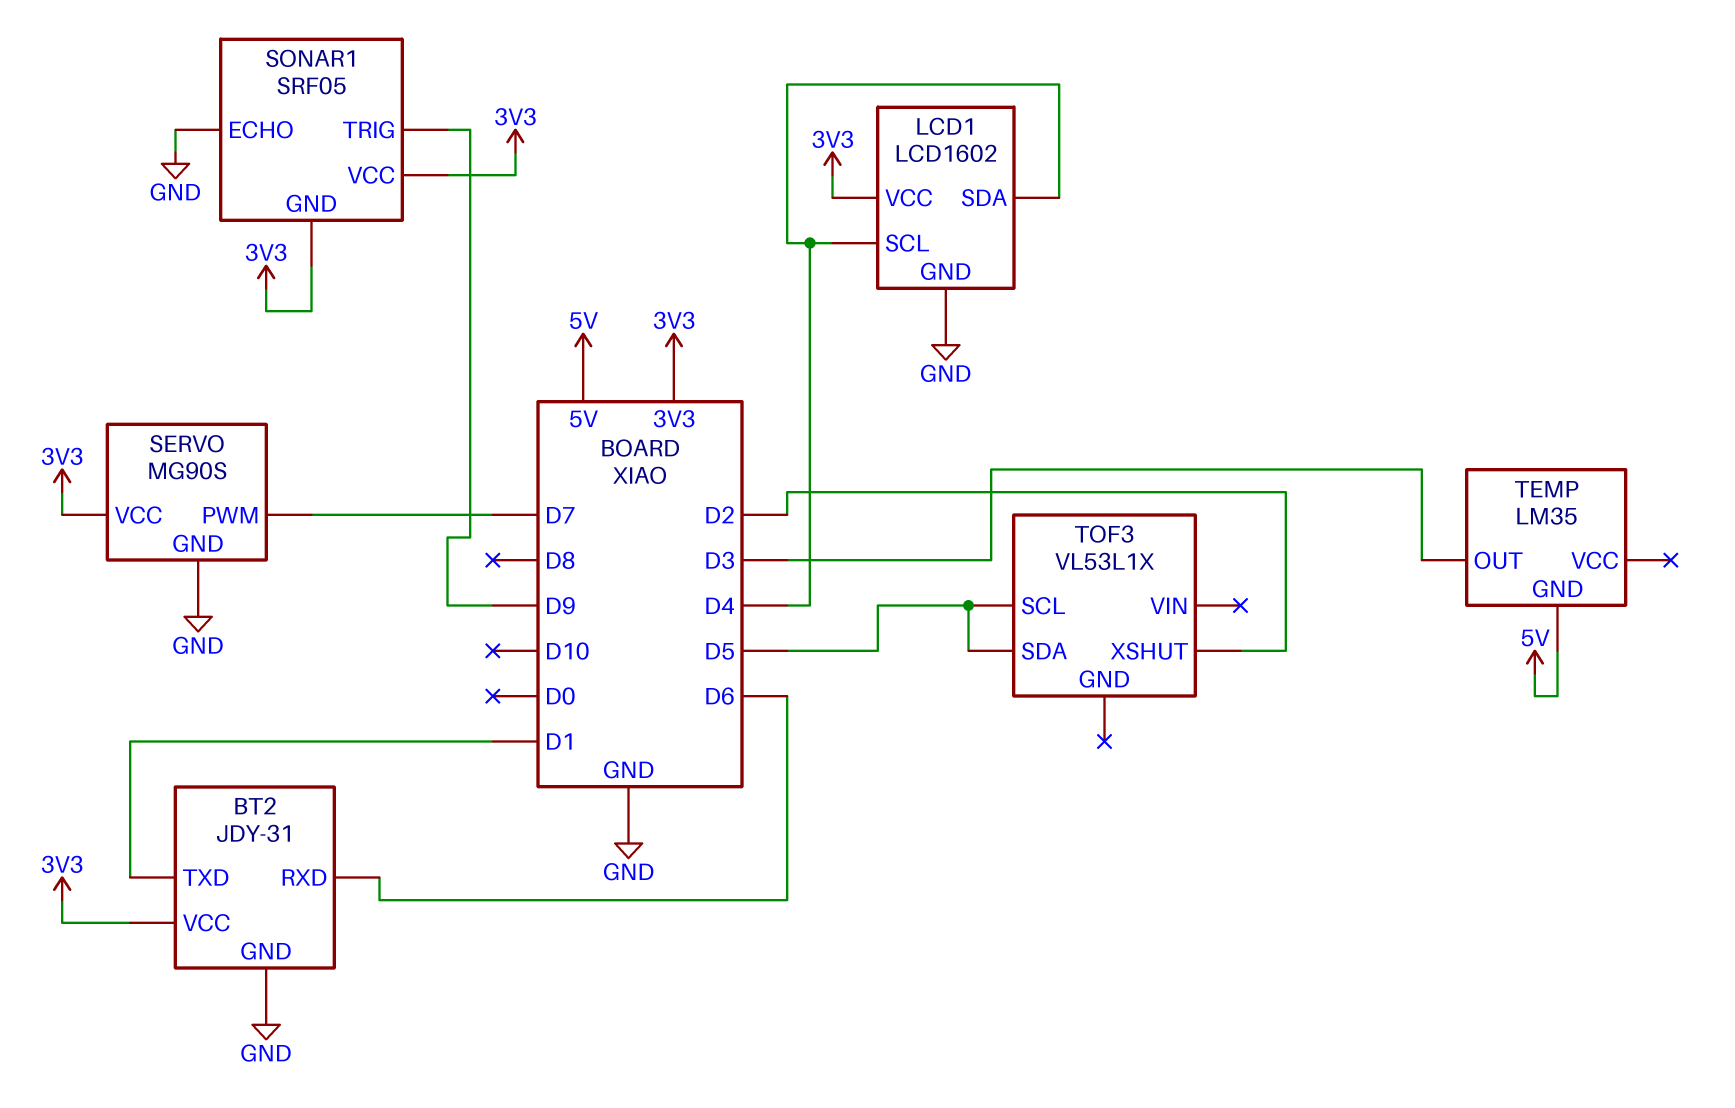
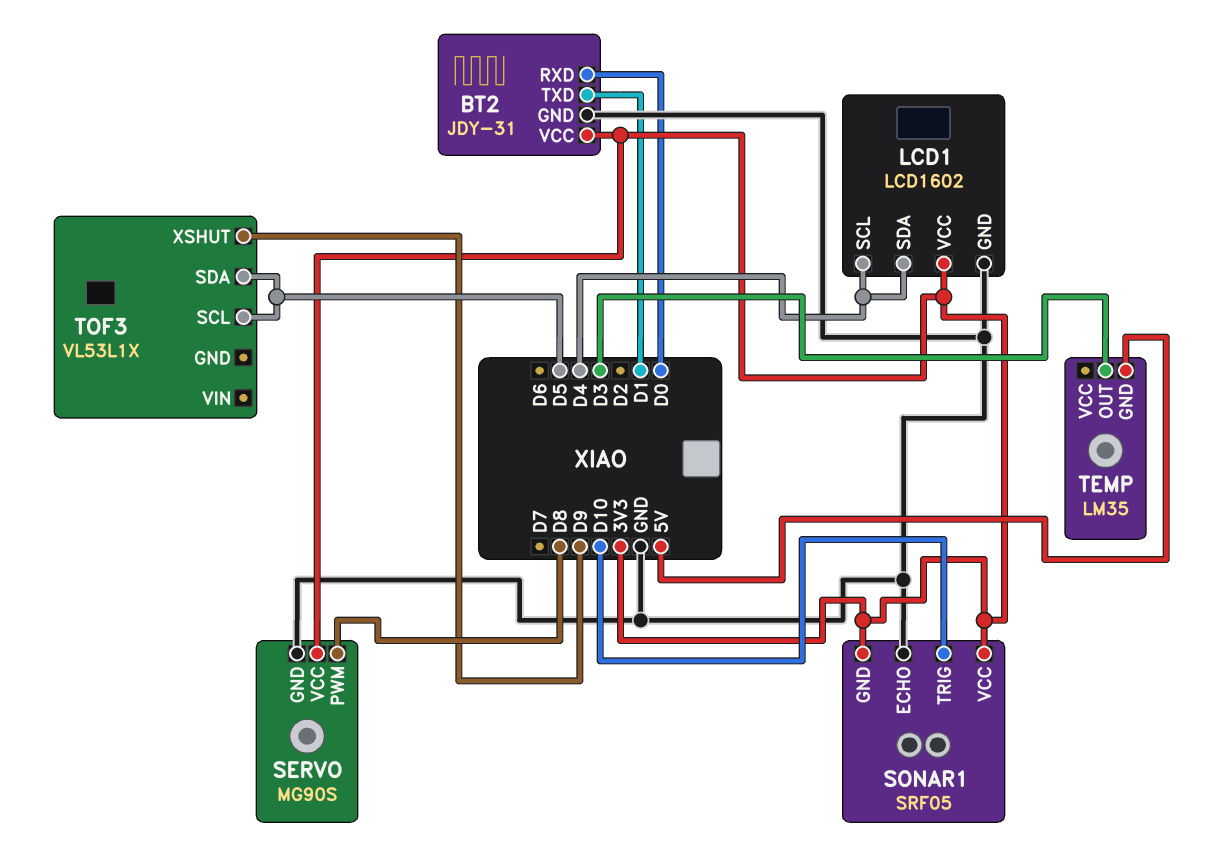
BT2 pin RXD: D6 -> D0
SERVO pin PWM: D7 -> D8
SONAR1 pin TRIG: D9 -> D10
TOF3 pin XSHUT: D2 -> D9

